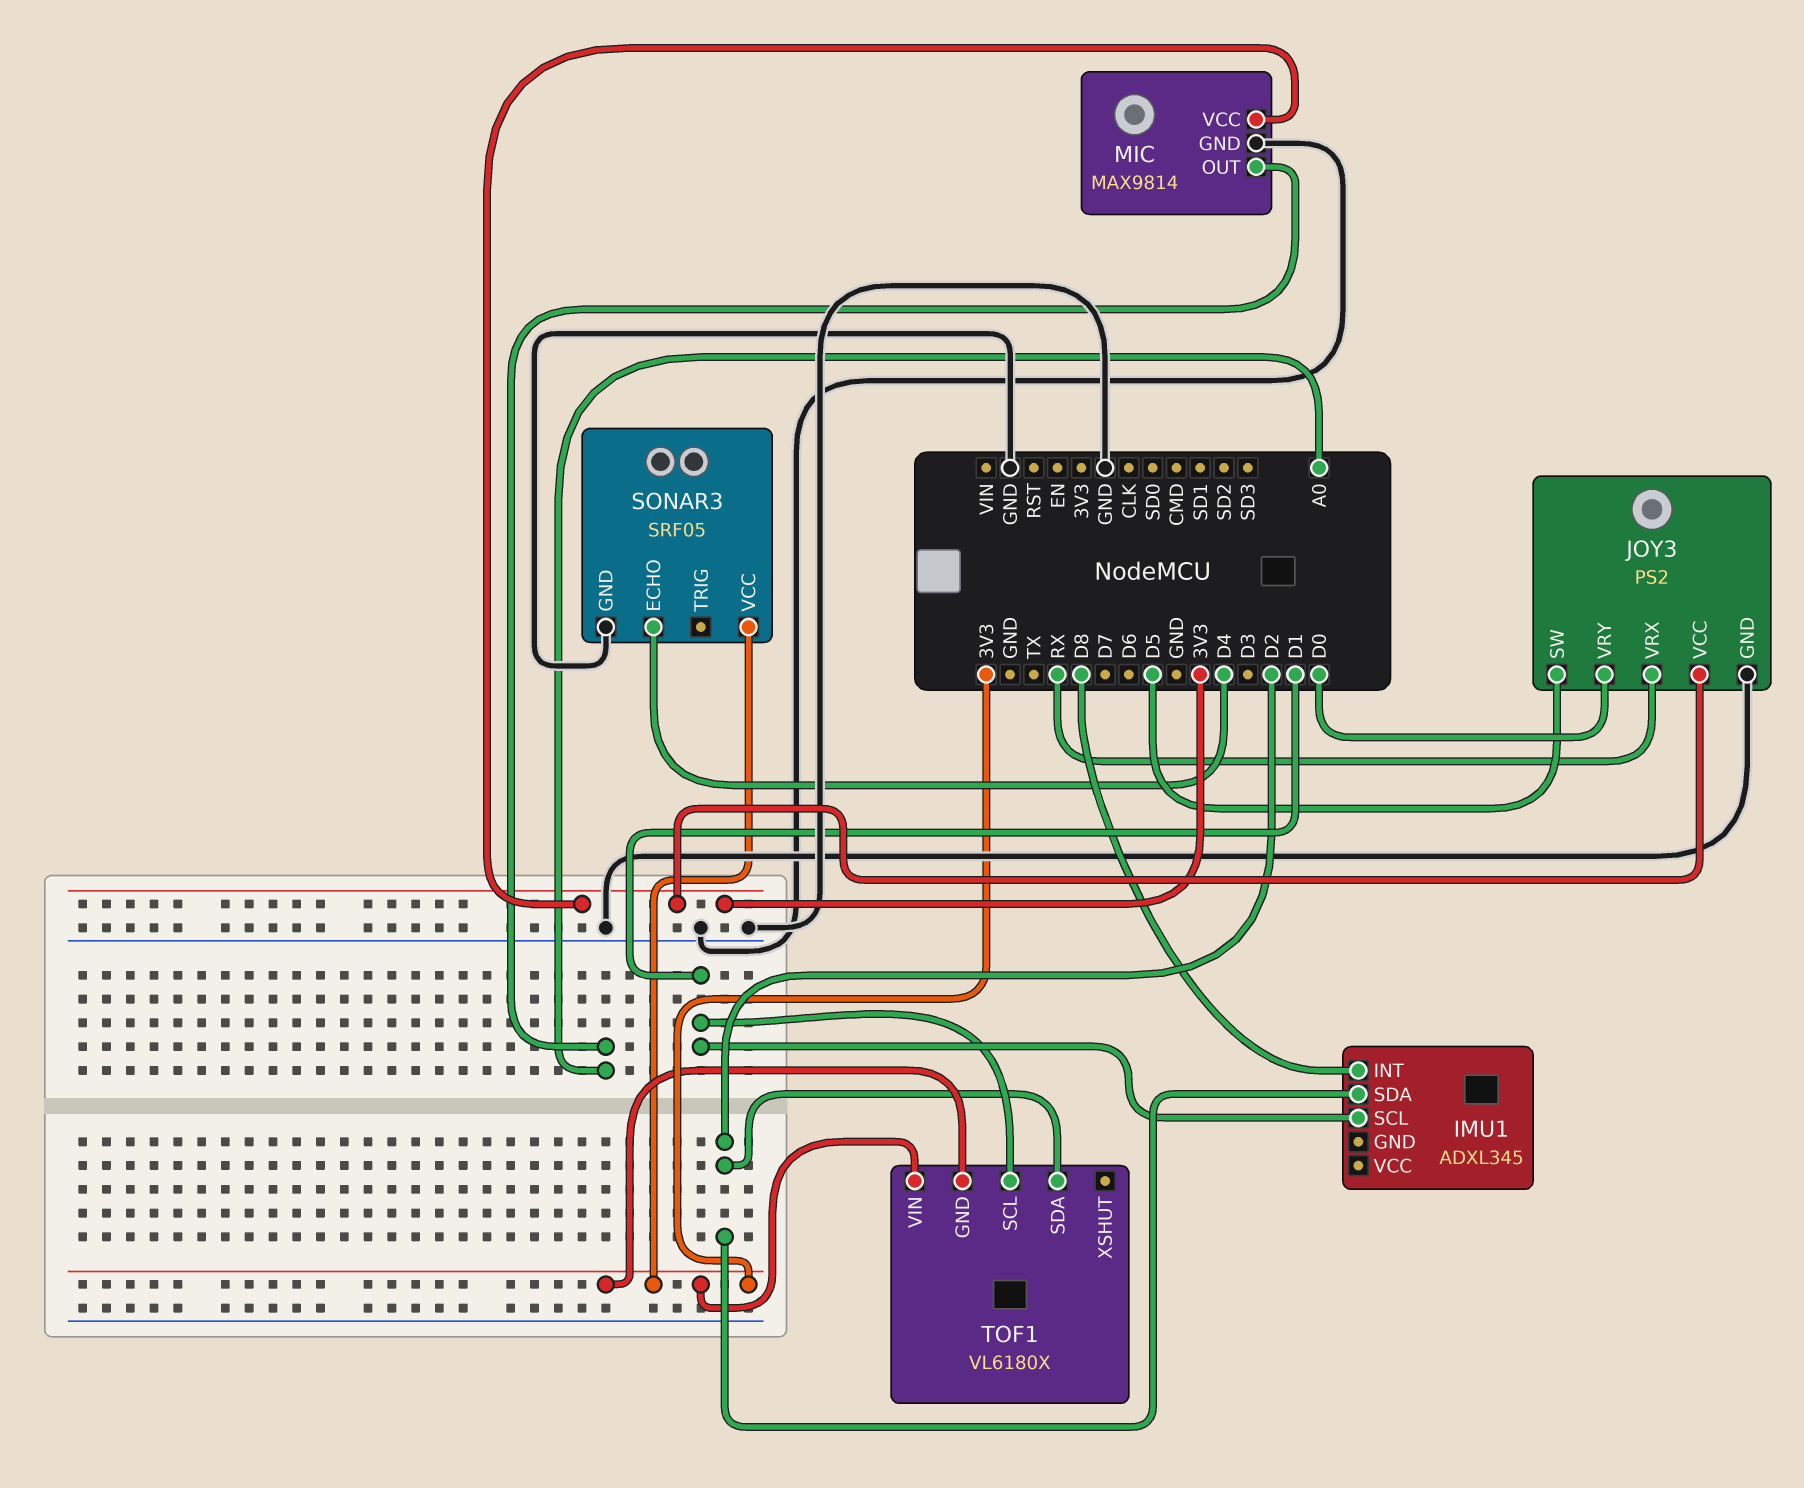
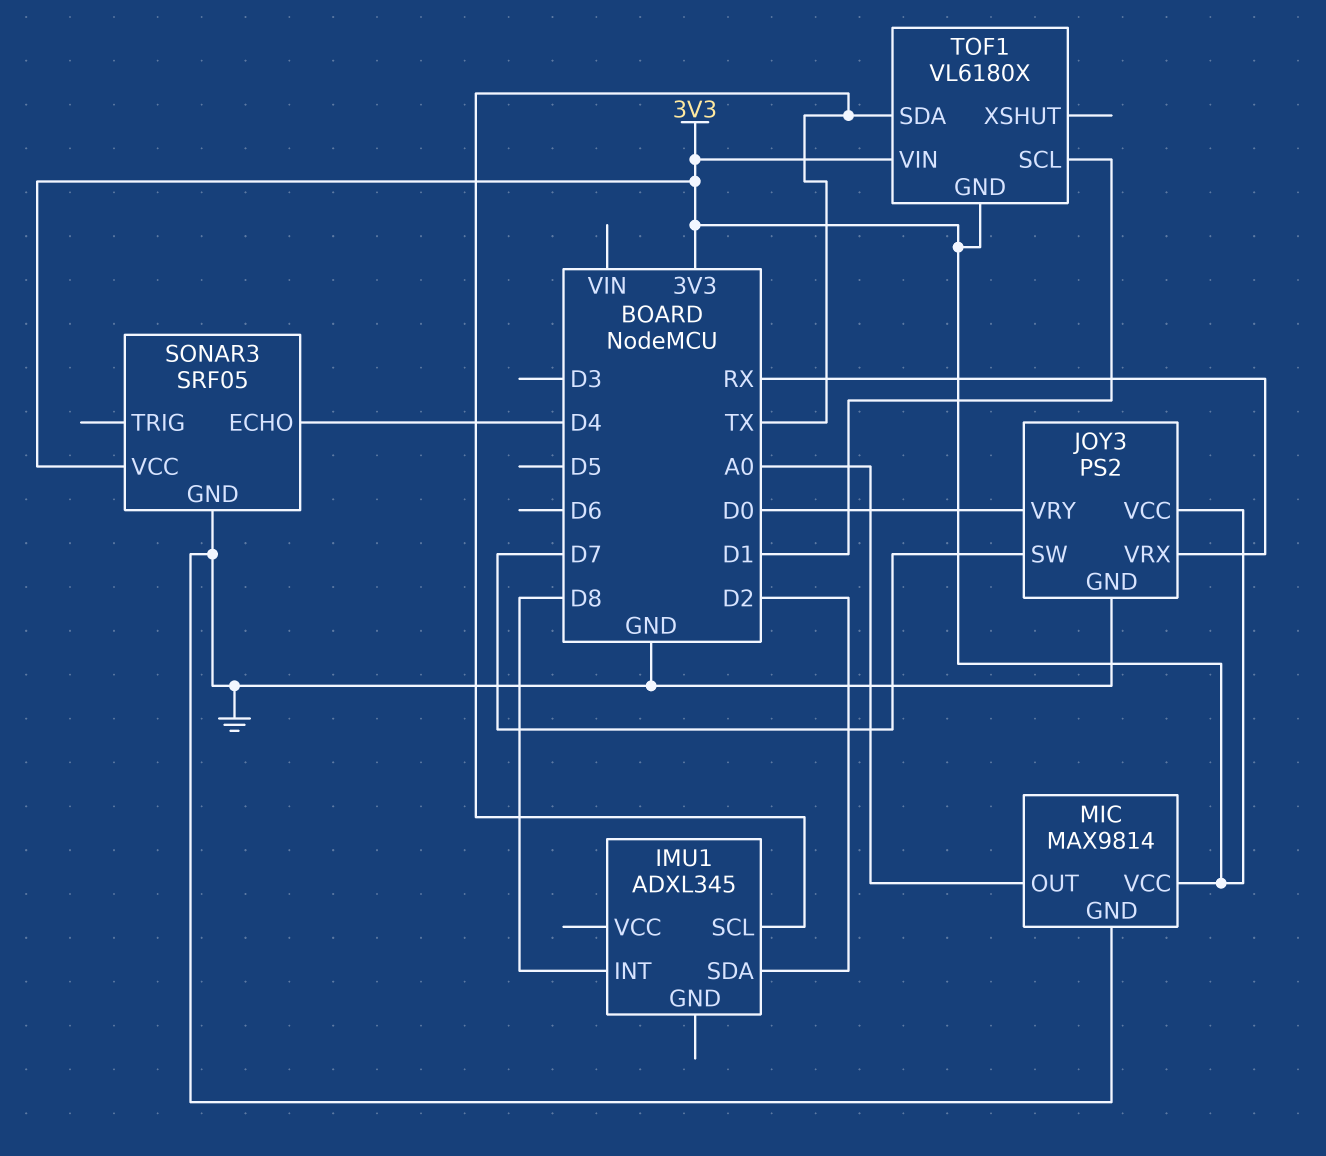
IMU1 pin SCL: D1 -> TX
JOY3 pin SW: D5 -> D7
TOF1 pin SDA: D2 -> TX

